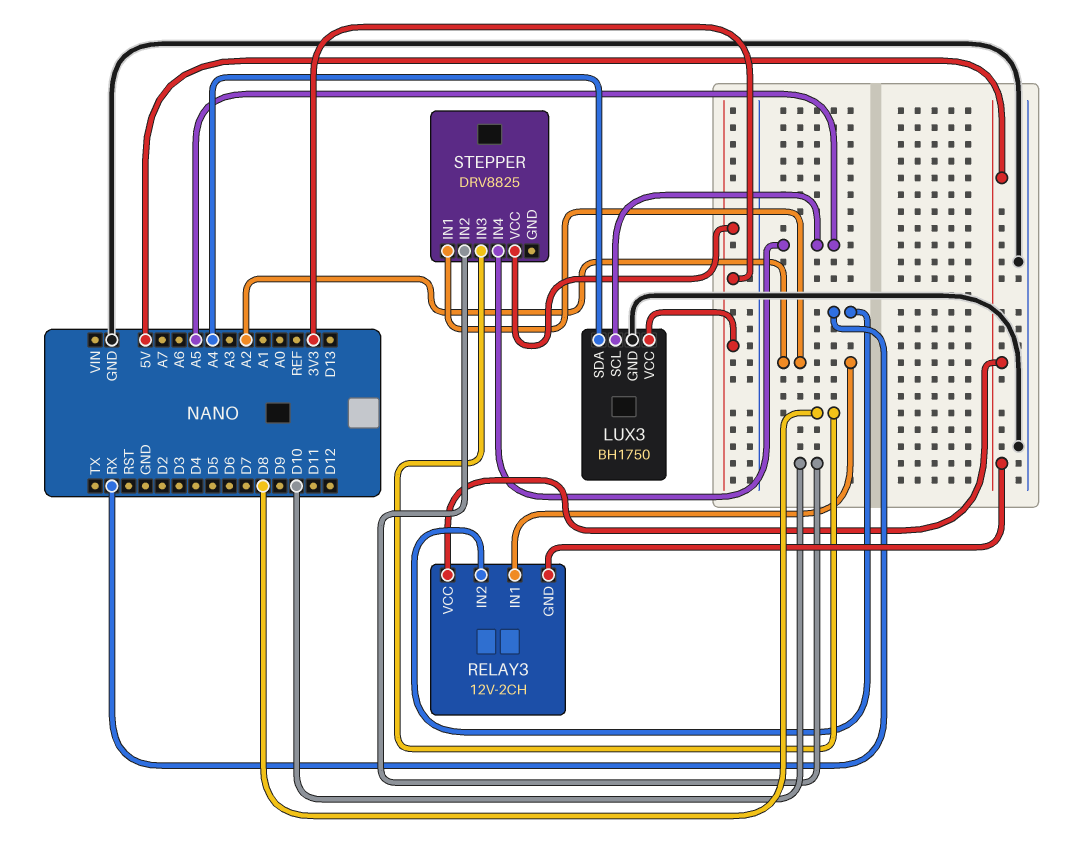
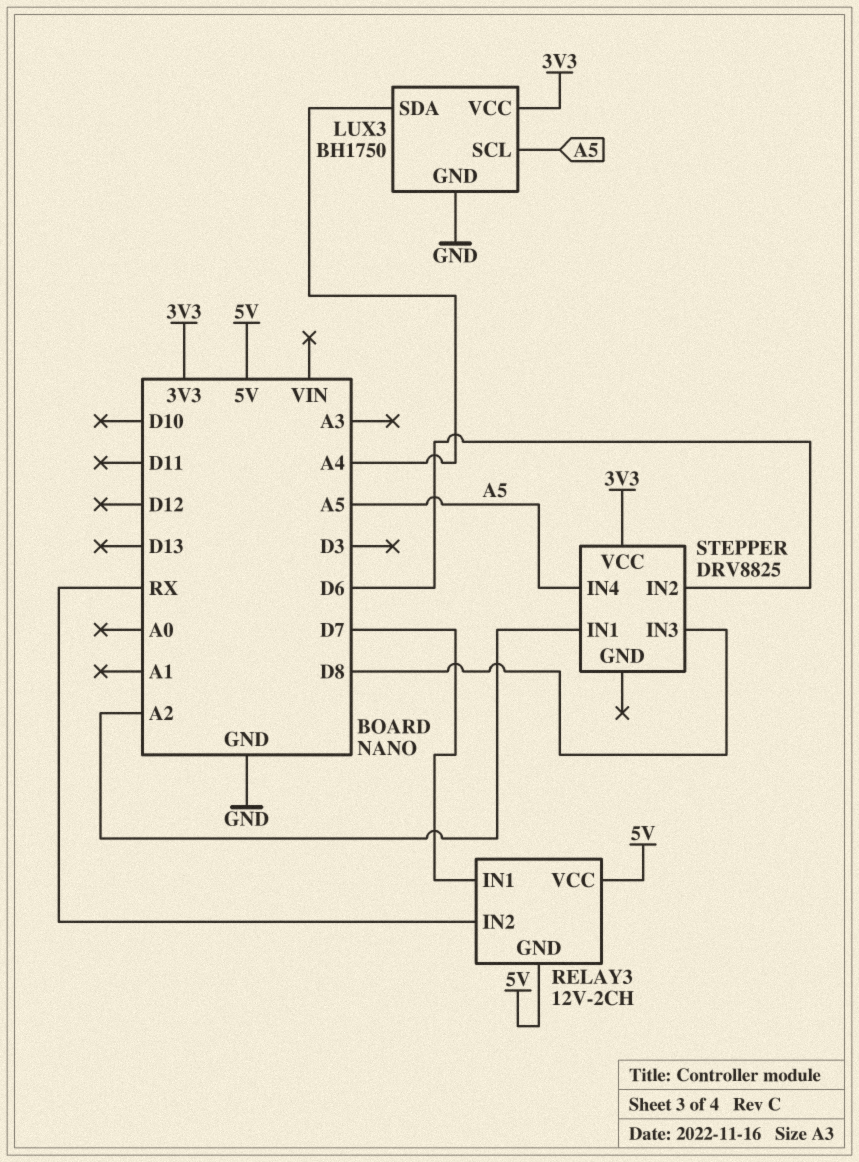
RELAY3 pin IN1: A2 -> D7
STEPPER pin IN2: D10 -> D6

